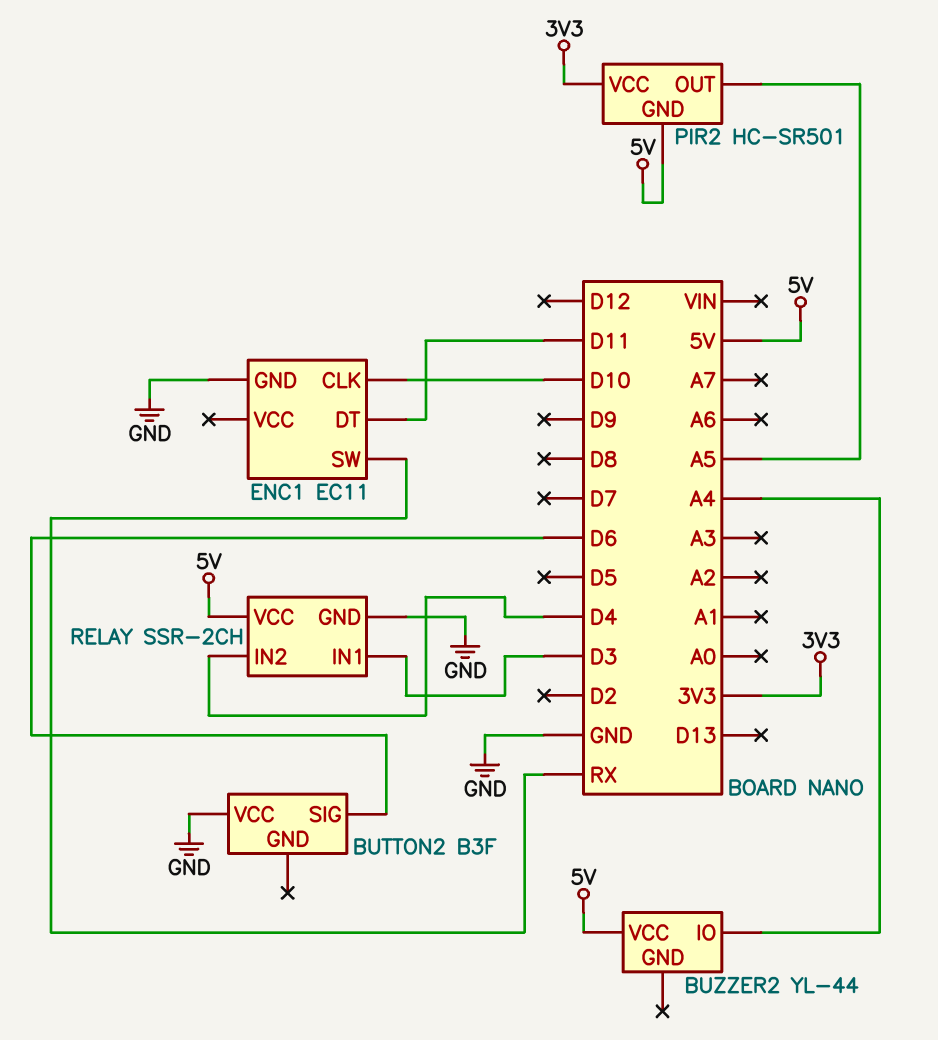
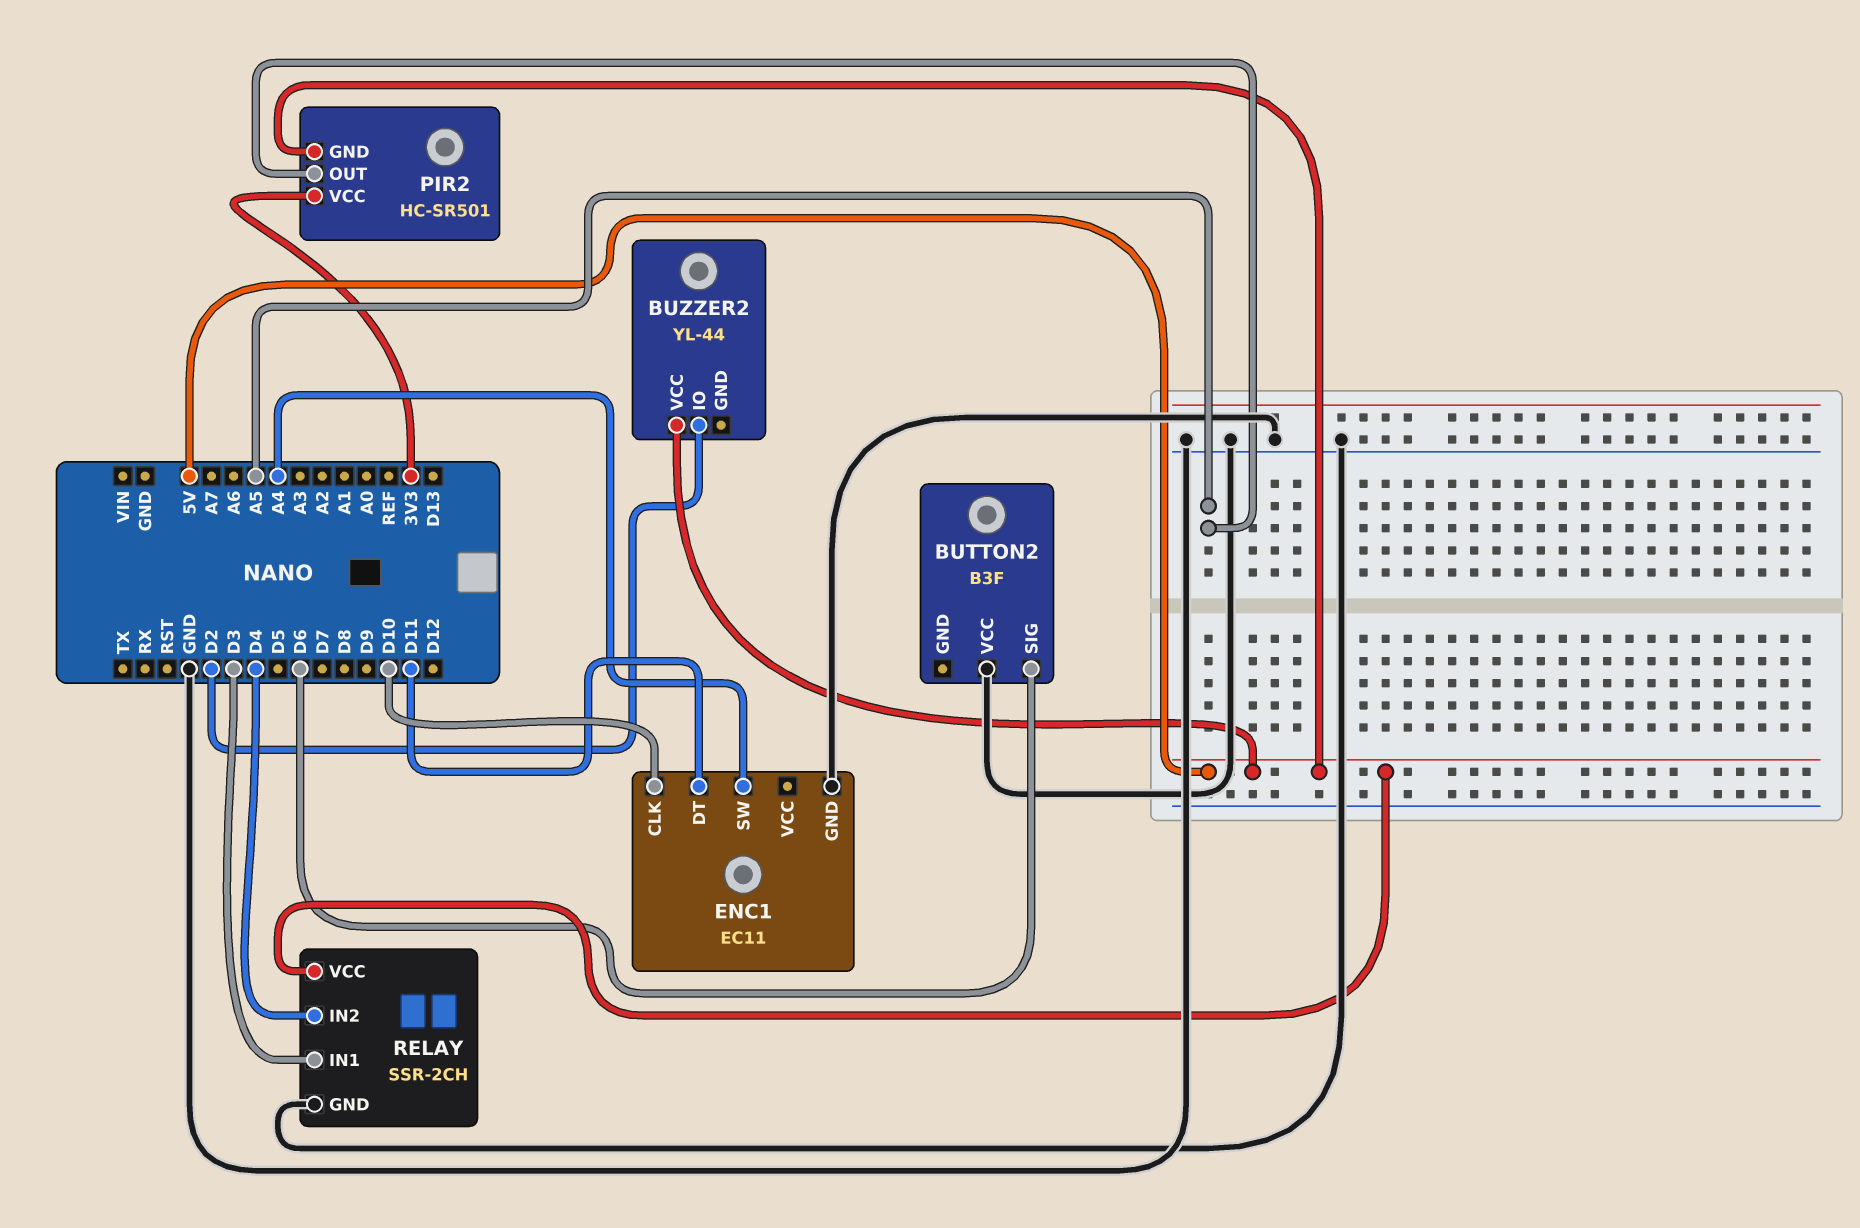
BUZZER2 pin IO: A4 -> D2
ENC1 pin SW: RX -> A4

